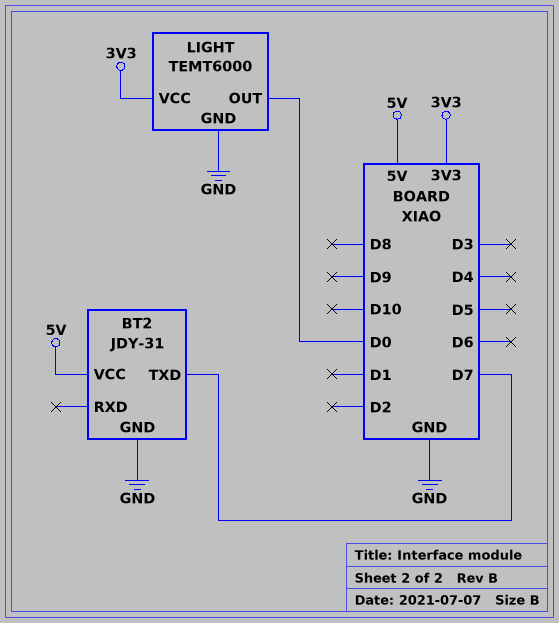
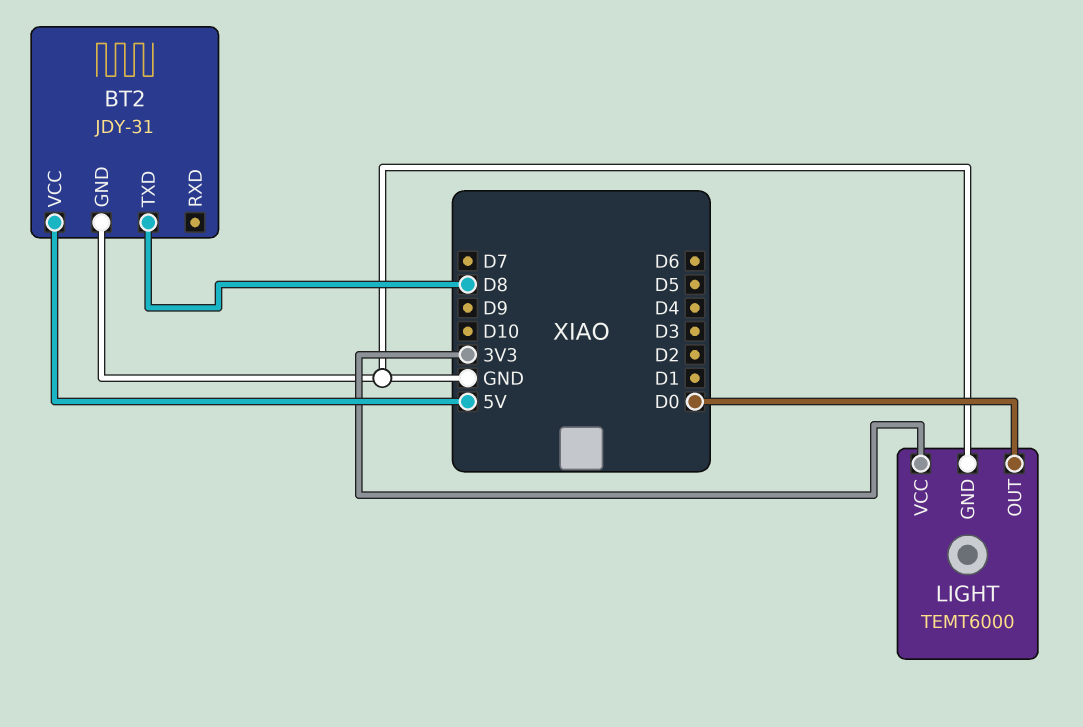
BT2 pin TXD: D7 -> D8

